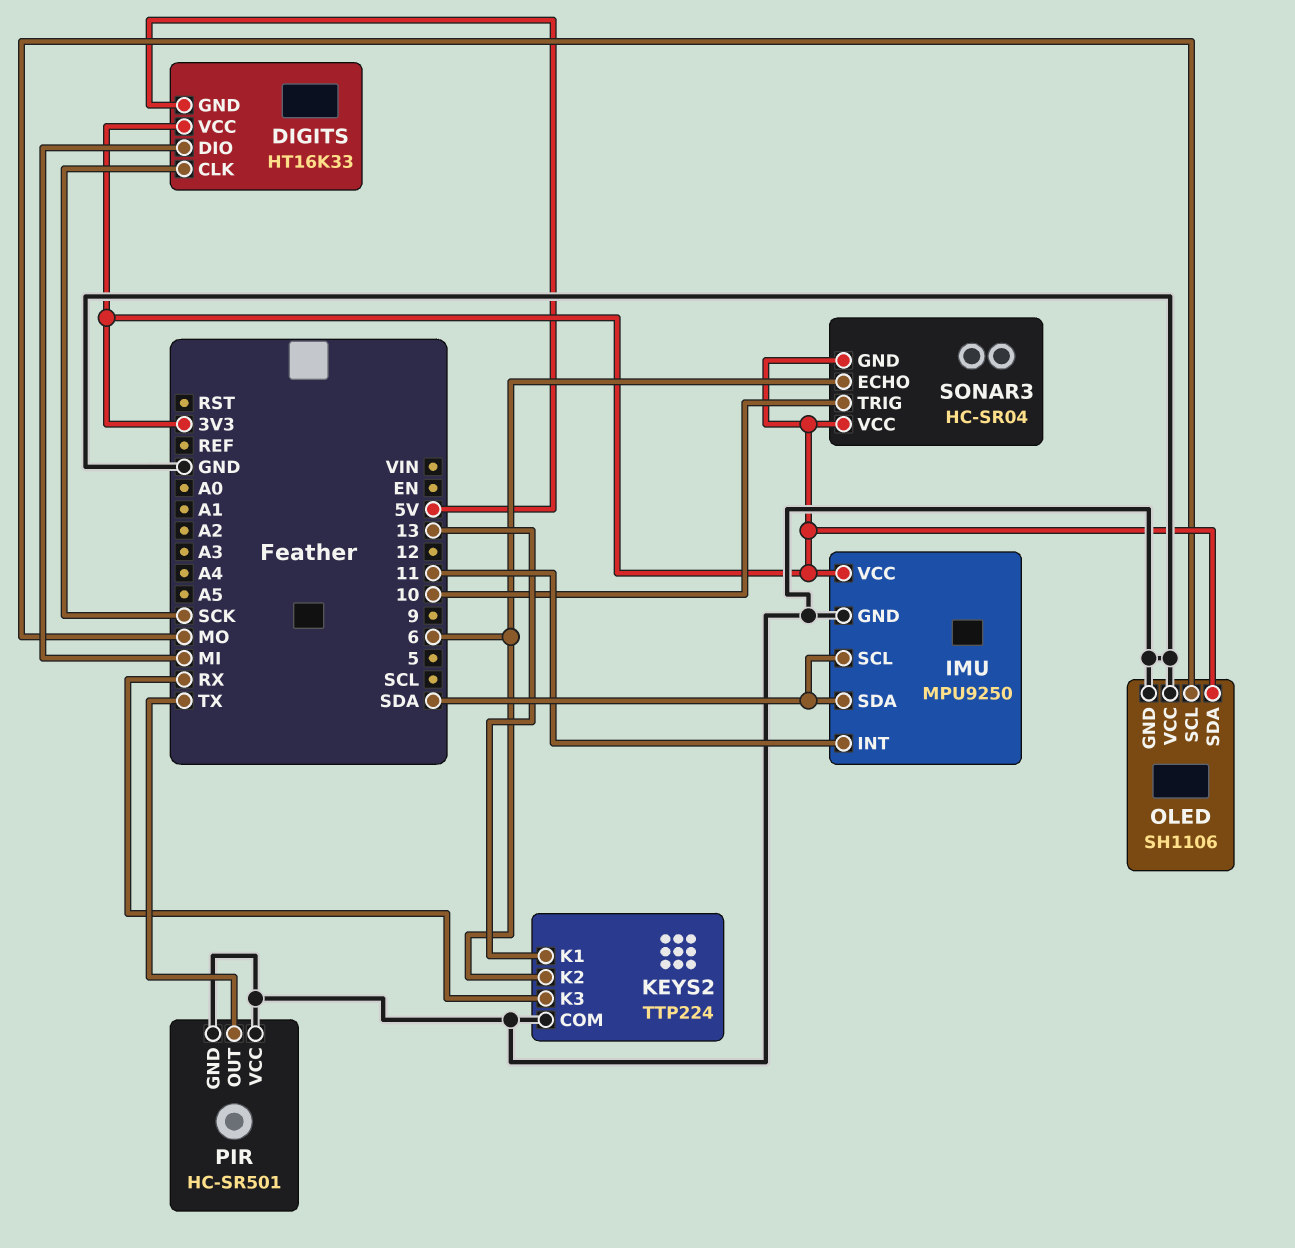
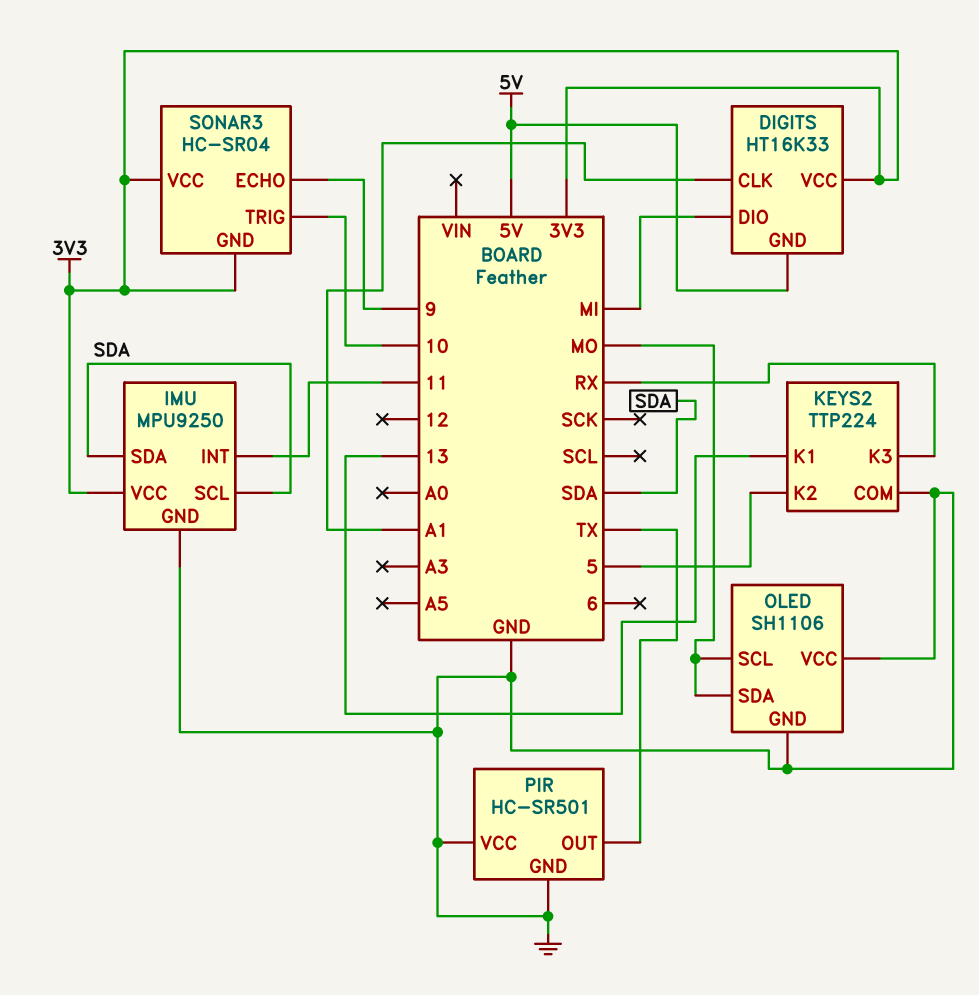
DIGITS pin CLK: SCK -> A1
KEYS2 pin K2: 6 -> 5
OLED pin SDA: 3V3 -> MO
SONAR3 pin ECHO: 6 -> 9

